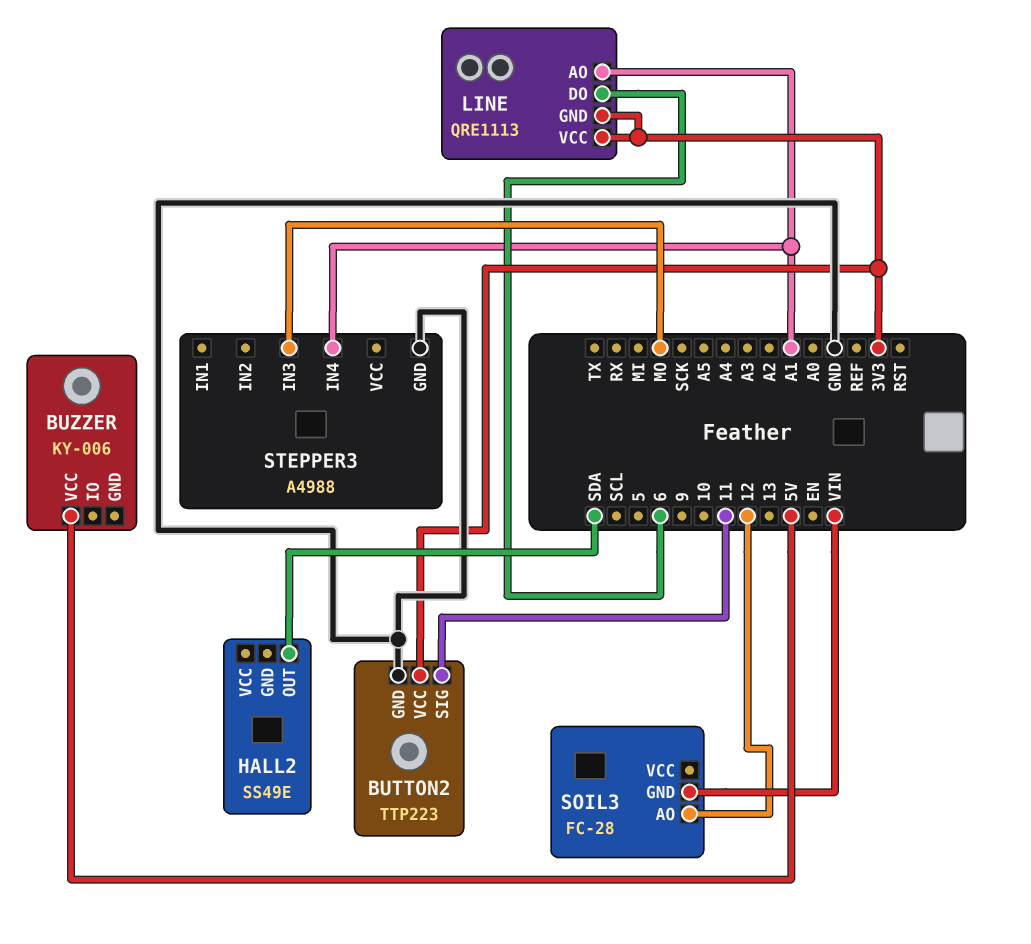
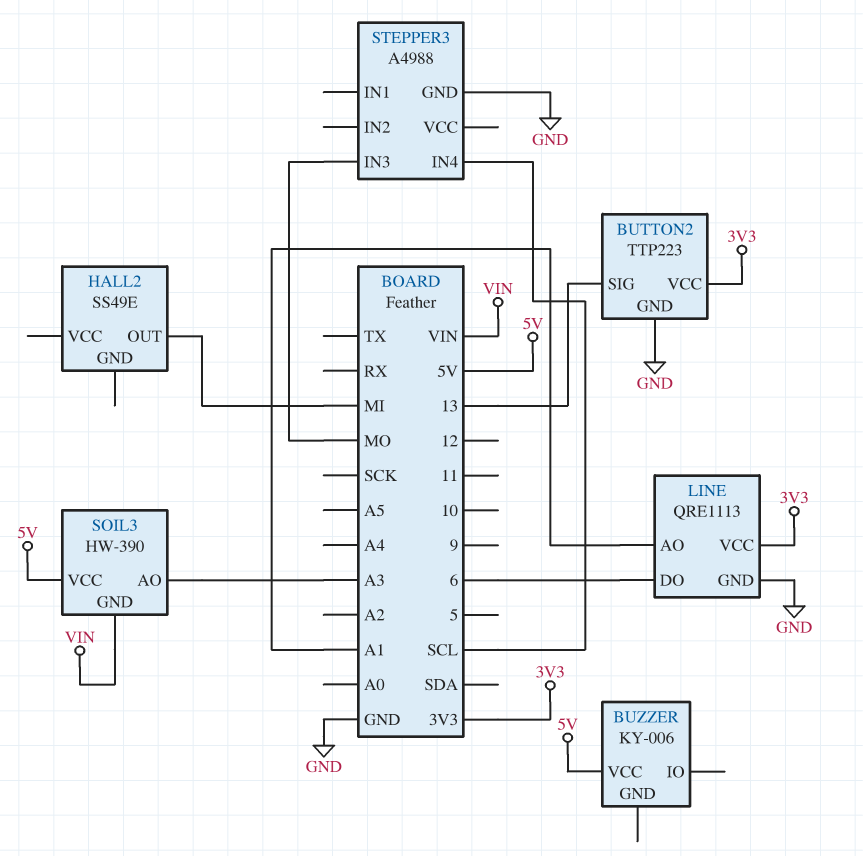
BUTTON2 pin SIG: 11 -> 13
HALL2 pin OUT: SDA -> MI
LINE pin GND: 3V3 -> GND
SOIL3: FC-28 -> HW-390
SOIL3 pin AO: 12 -> A3
SOIL3 pin VCC: none -> 5V
STEPPER3 pin IN4: A1 -> SCL

